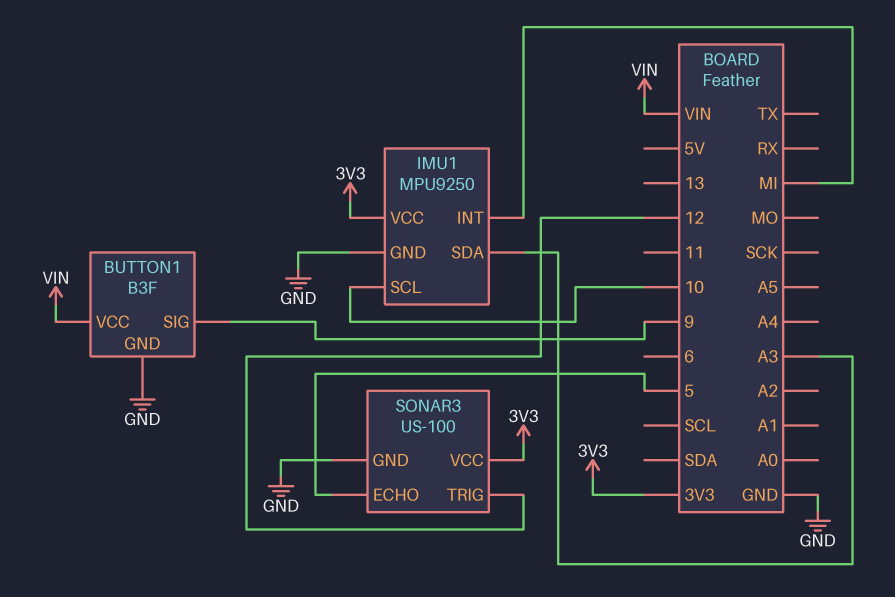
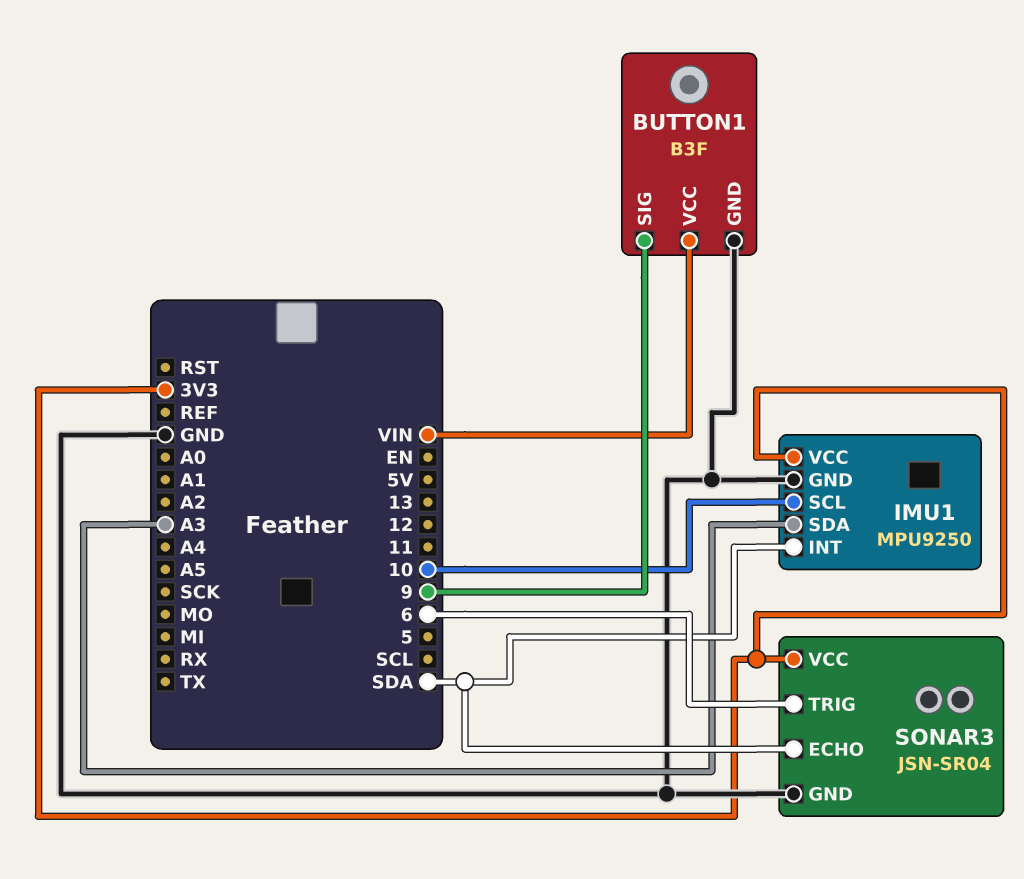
IMU1 pin INT: MI -> SDA
SONAR3: US-100 -> JSN-SR04
SONAR3 pin ECHO: 5 -> SDA
SONAR3 pin TRIG: 12 -> 6

